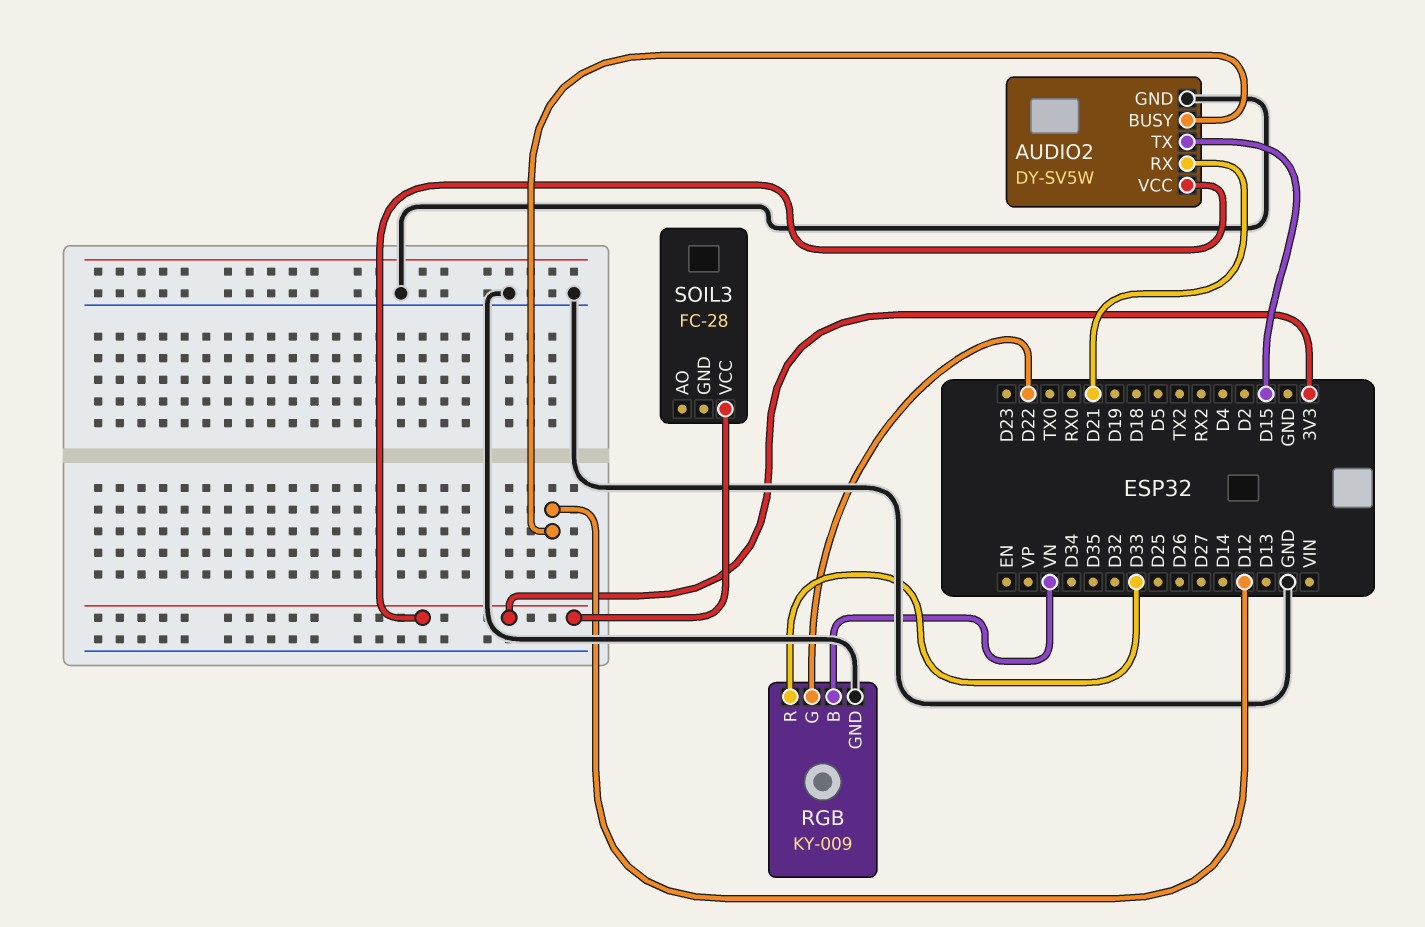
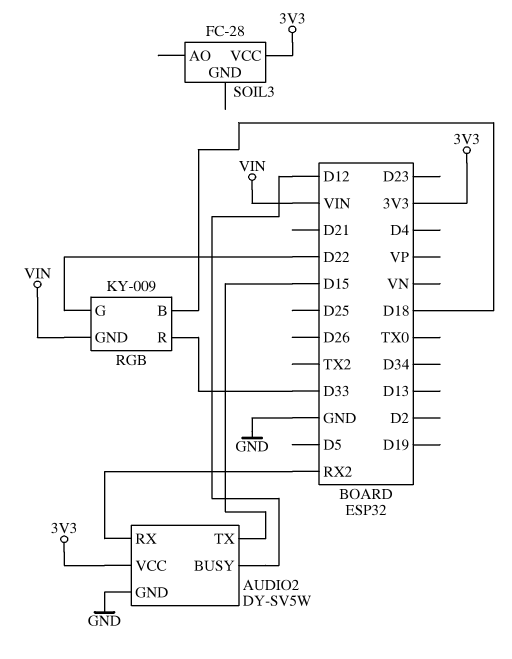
AUDIO2 pin RX: D21 -> RX2
RGB pin B: VN -> D18
RGB pin GND: GND -> VIN

